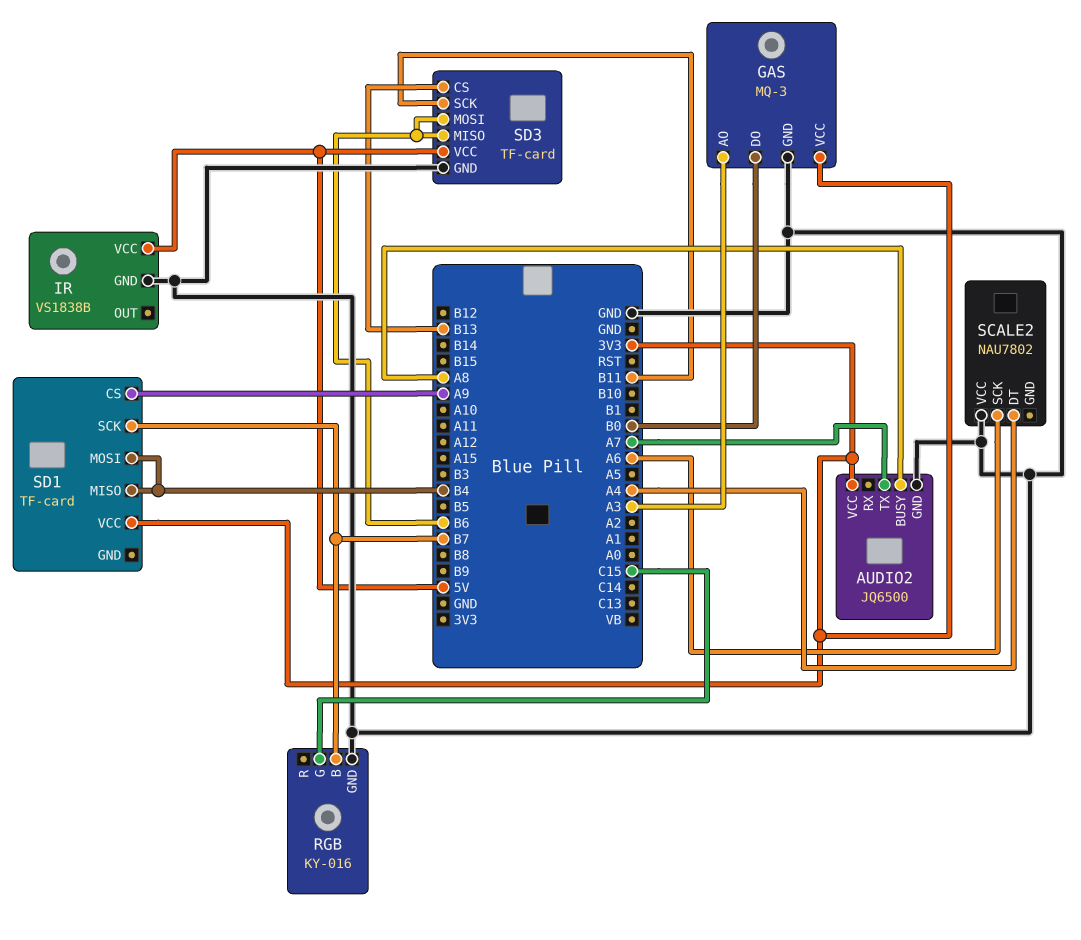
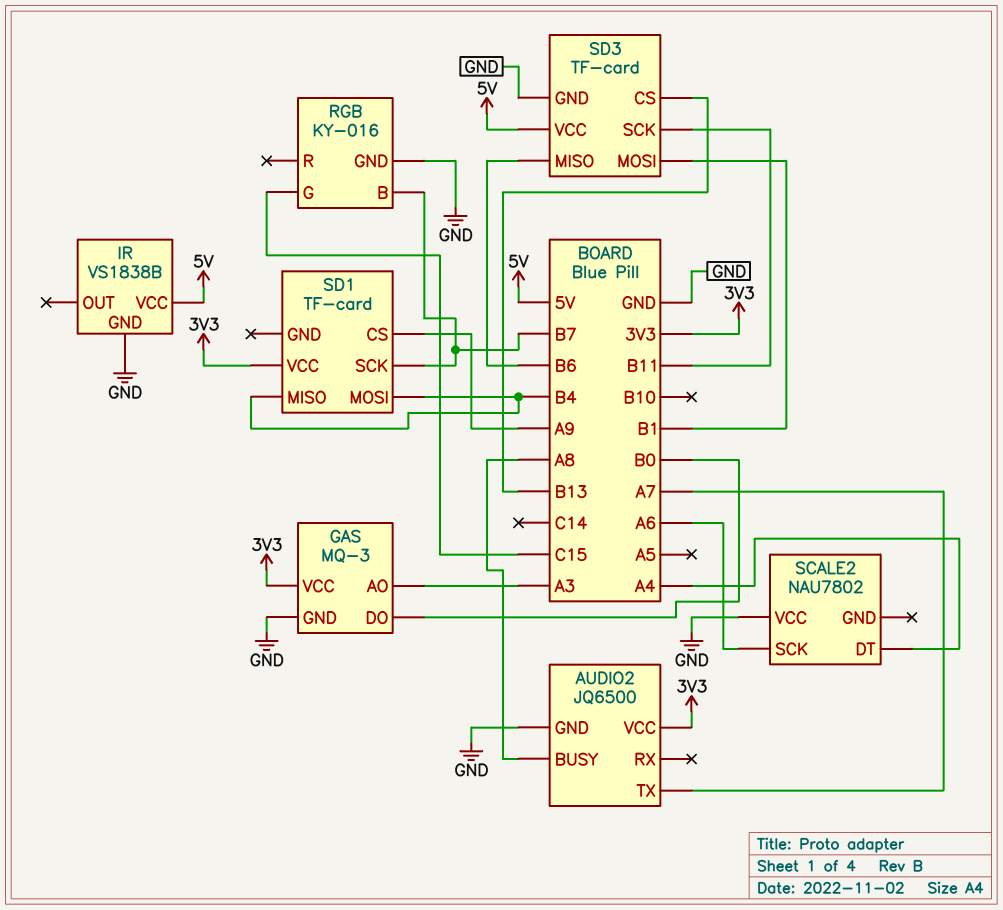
SD3 pin MOSI: B6 -> B1

